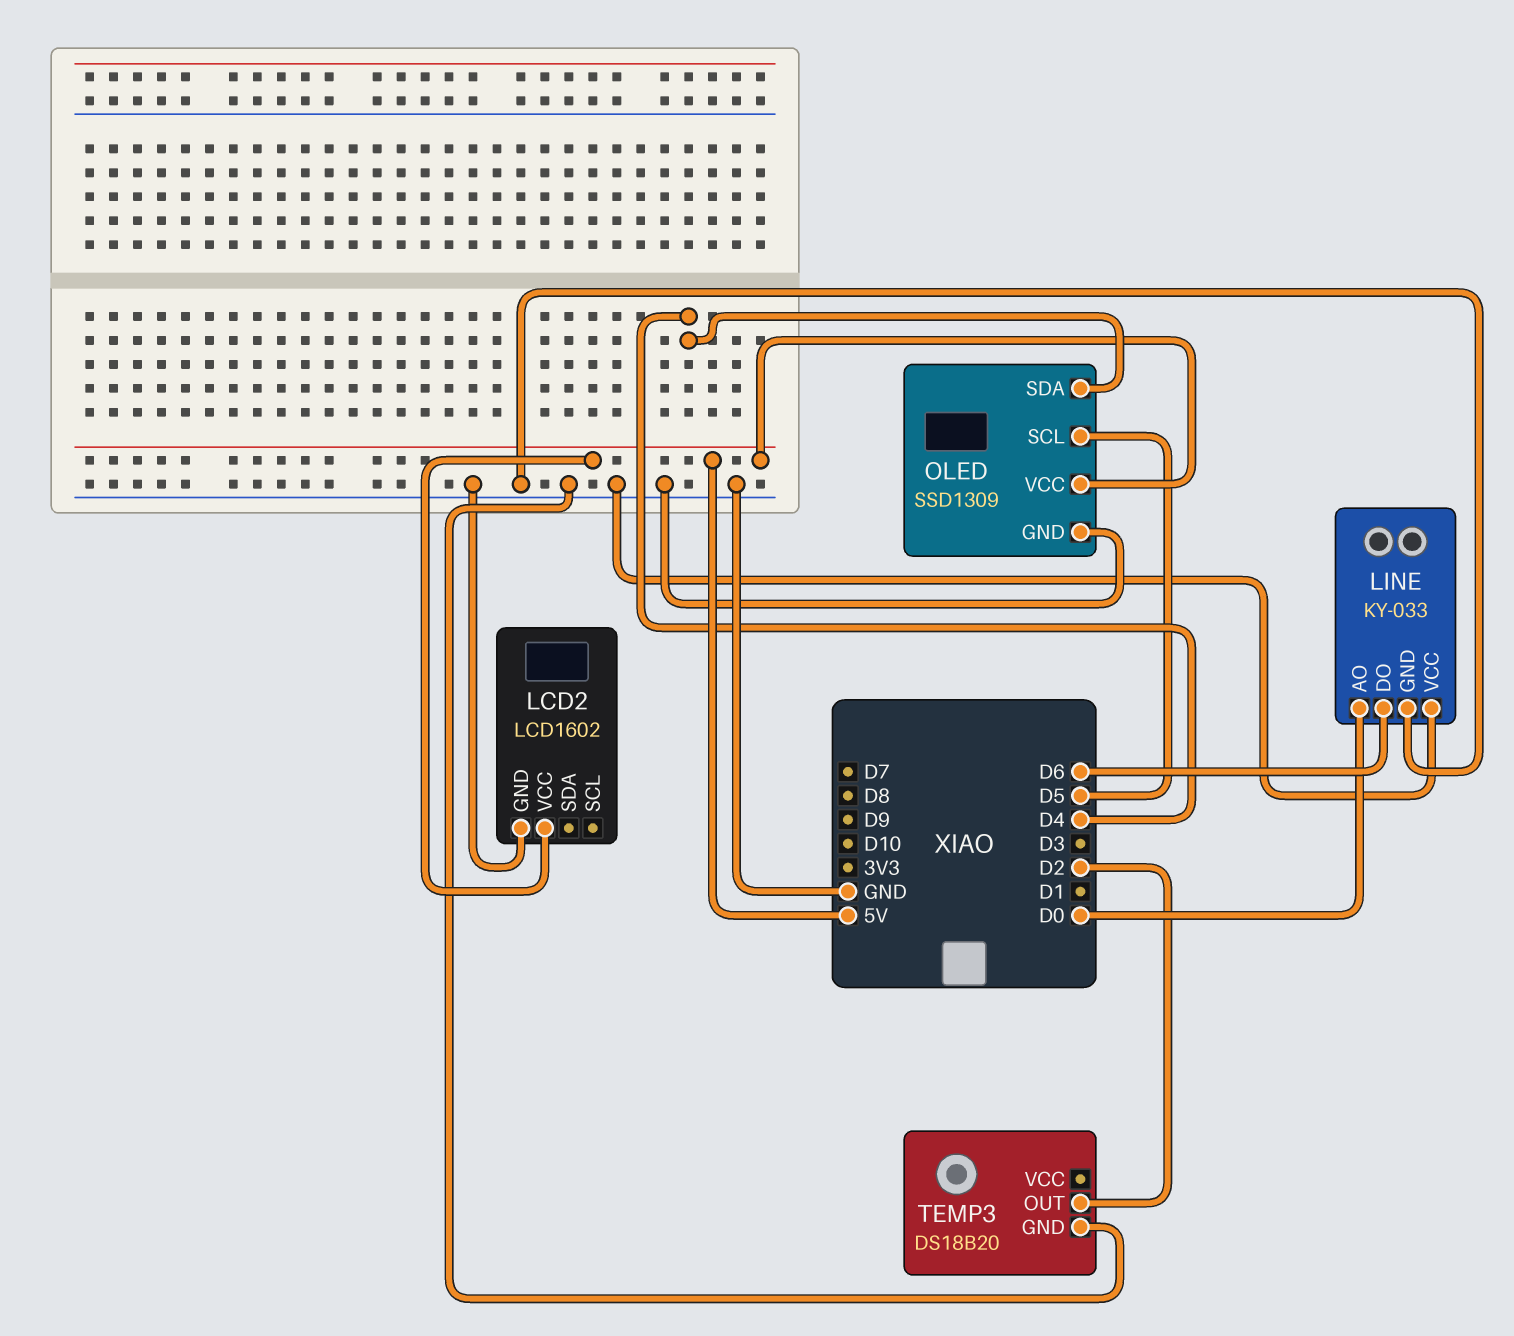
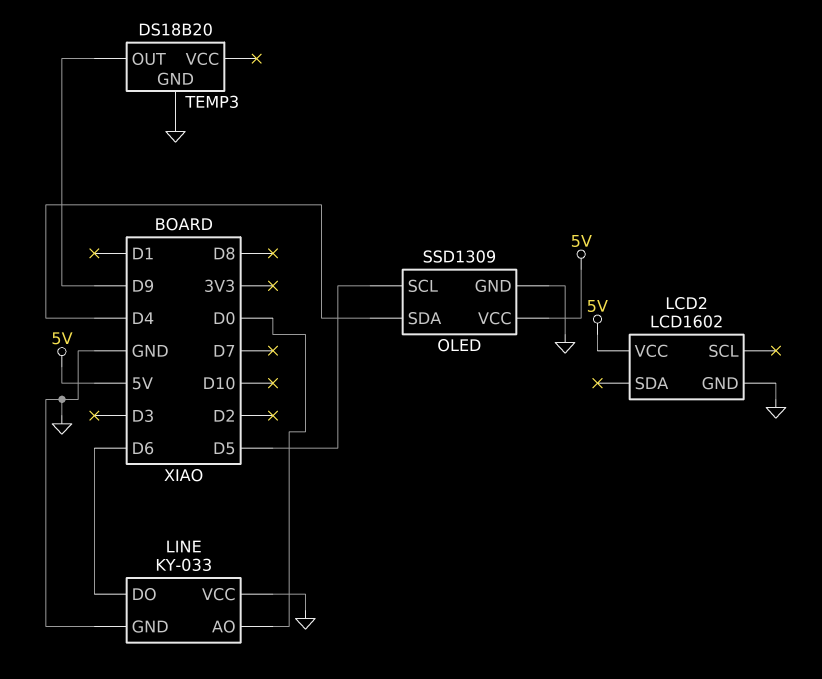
TEMP3 pin OUT: D2 -> D9

